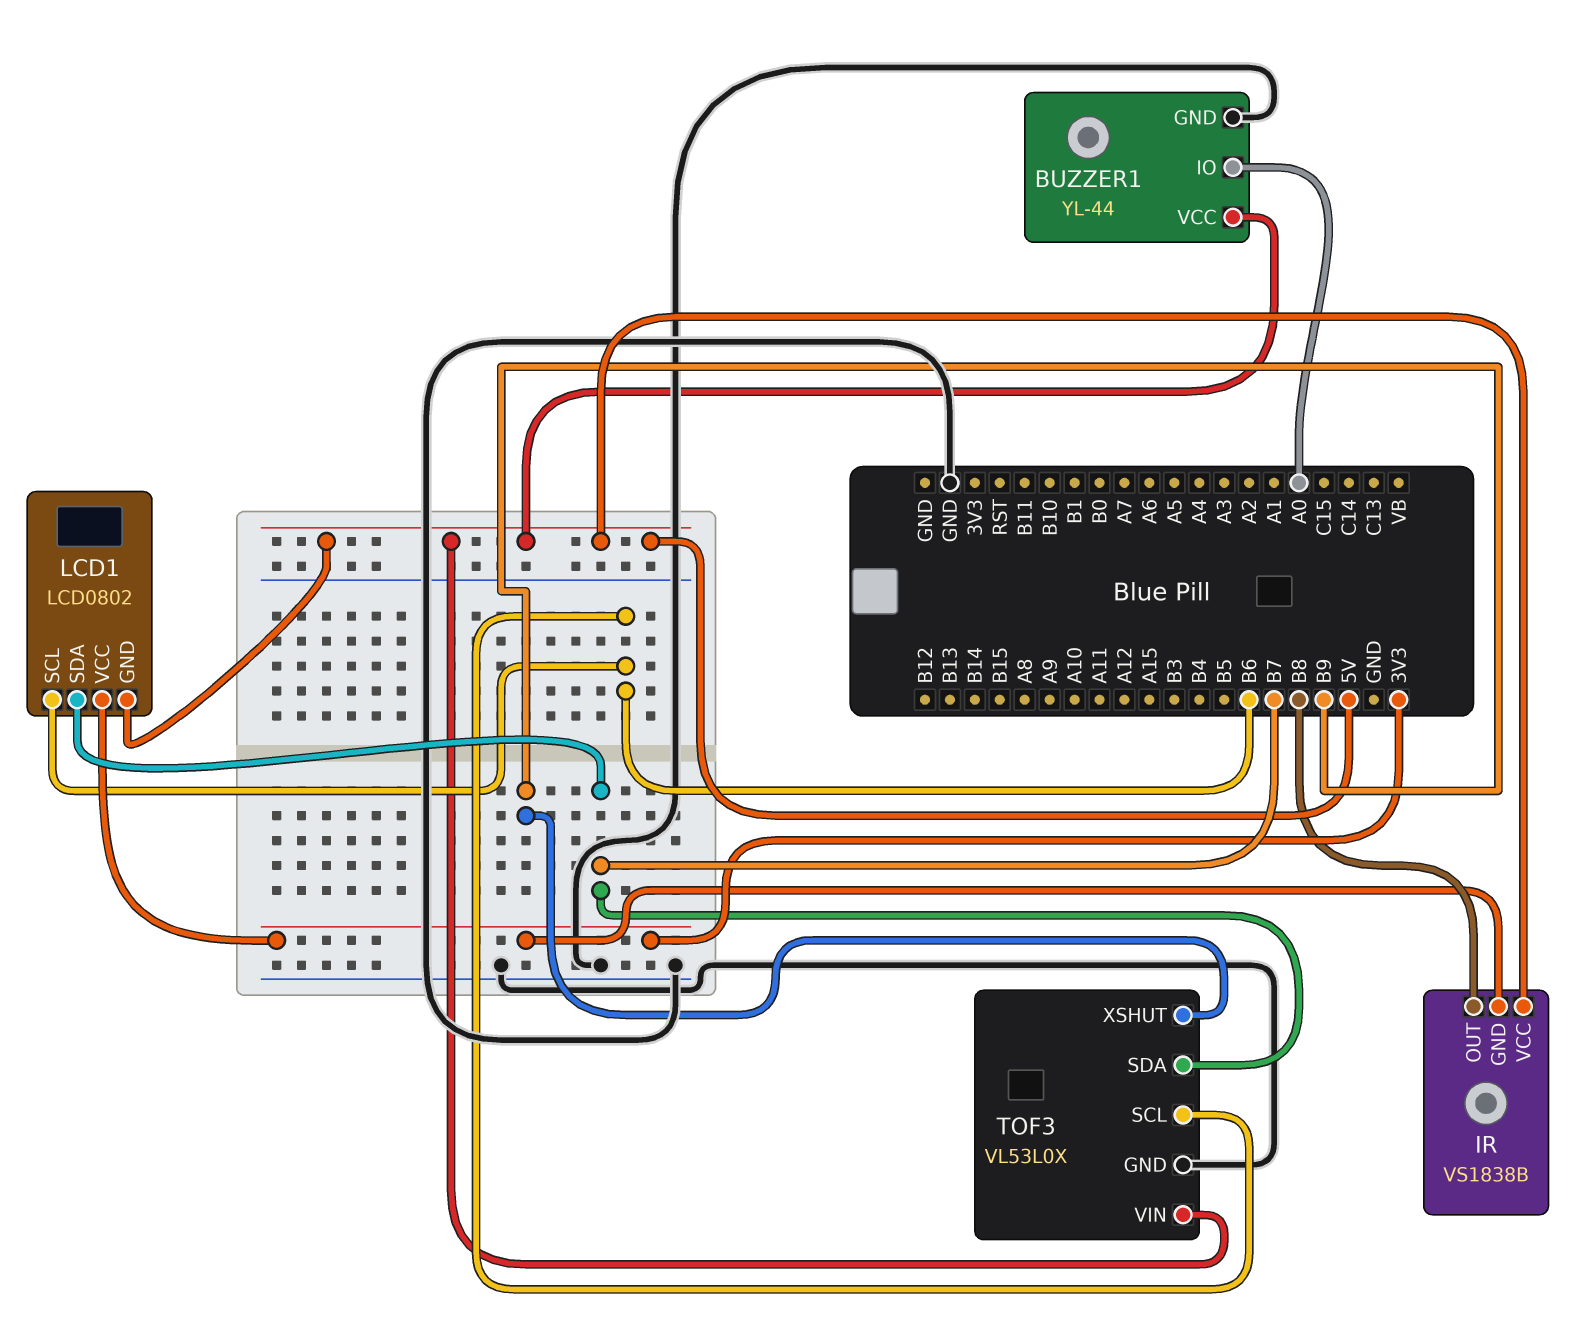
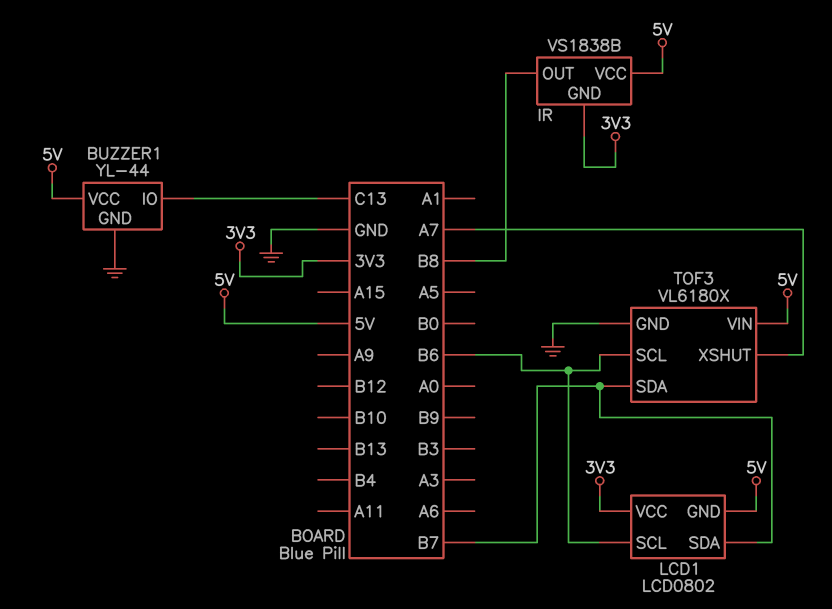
BUZZER1 pin IO: A0 -> C13
TOF3: VL53L0X -> VL6180X
TOF3 pin XSHUT: B9 -> A7

